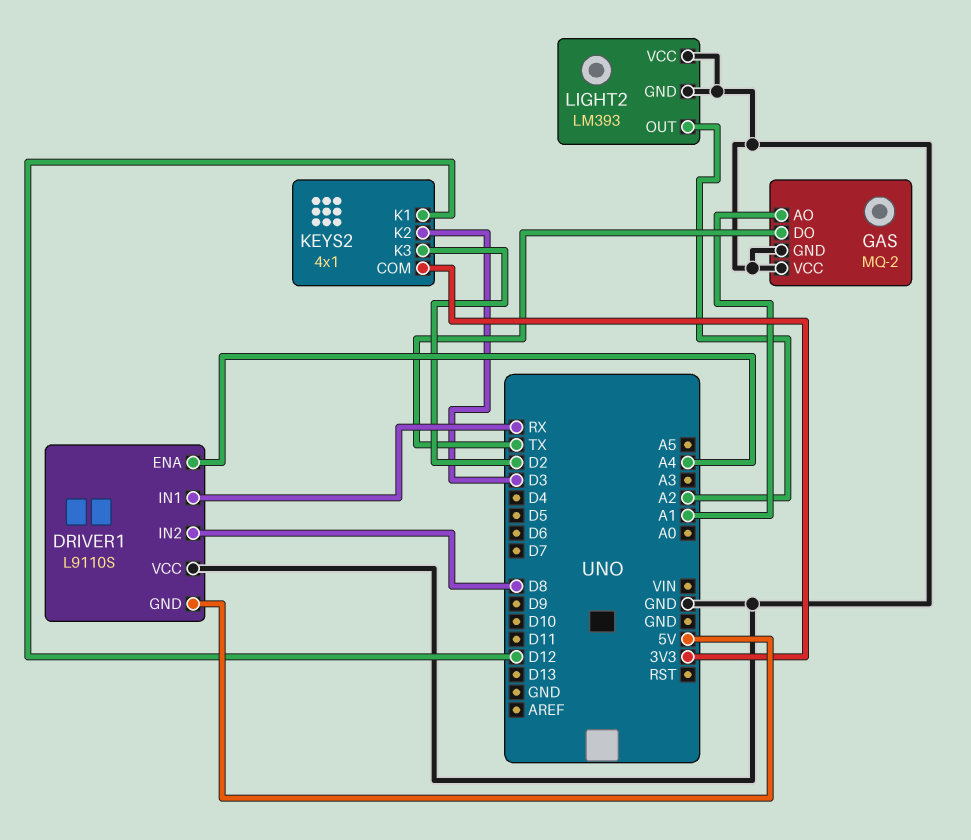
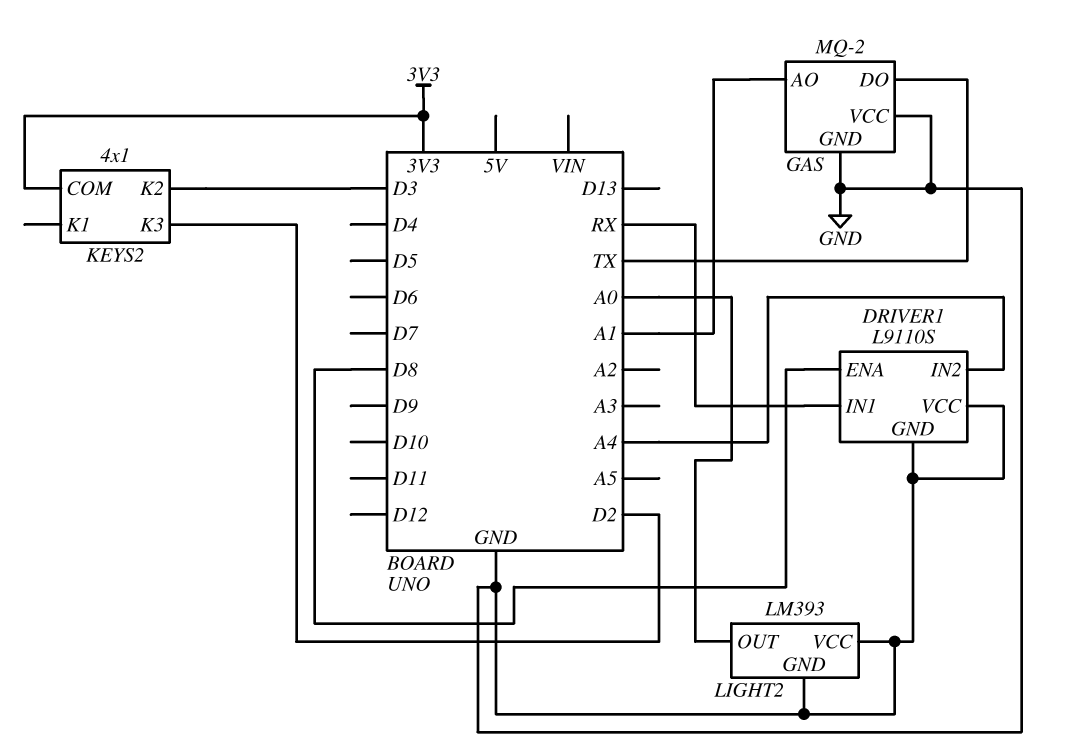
DRIVER1 pin ENA: A4 -> D8
DRIVER1 pin GND: 5V -> GND
DRIVER1 pin IN2: D8 -> A4
KEYS2 pin K1: D12 -> none
LIGHT2 pin OUT: A2 -> A0

